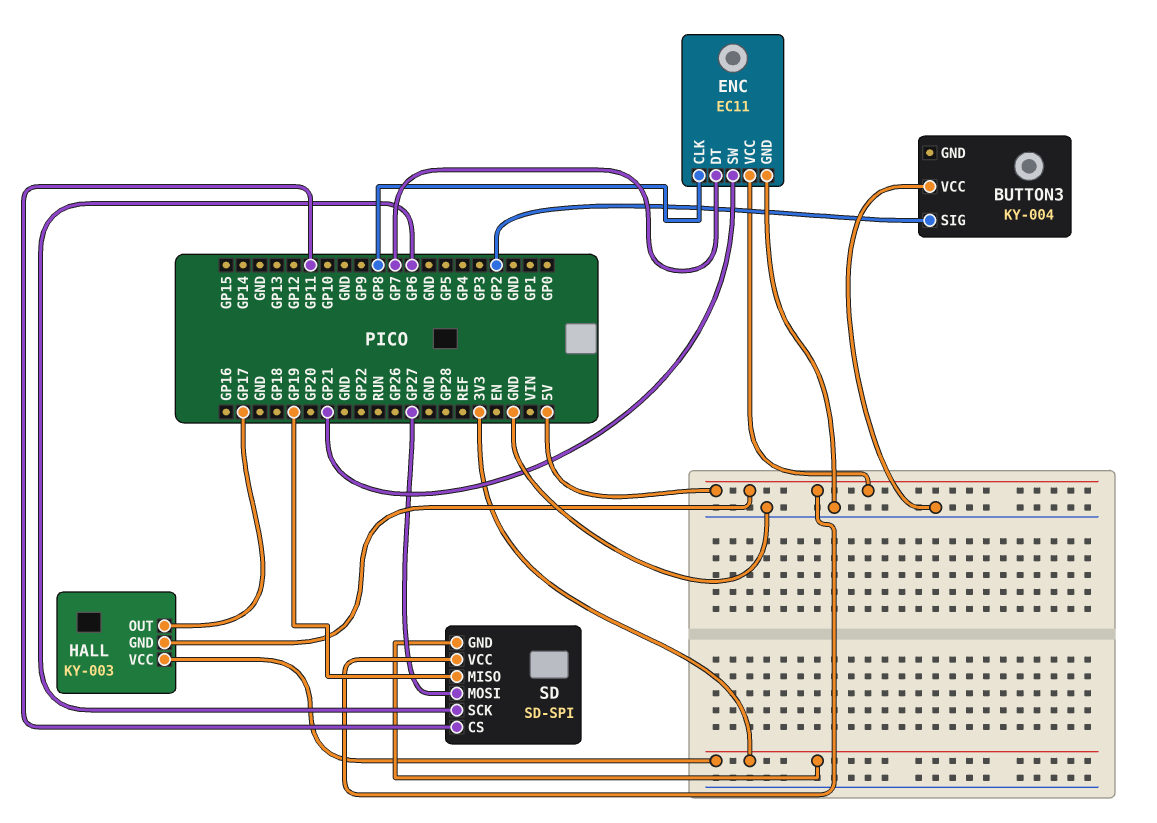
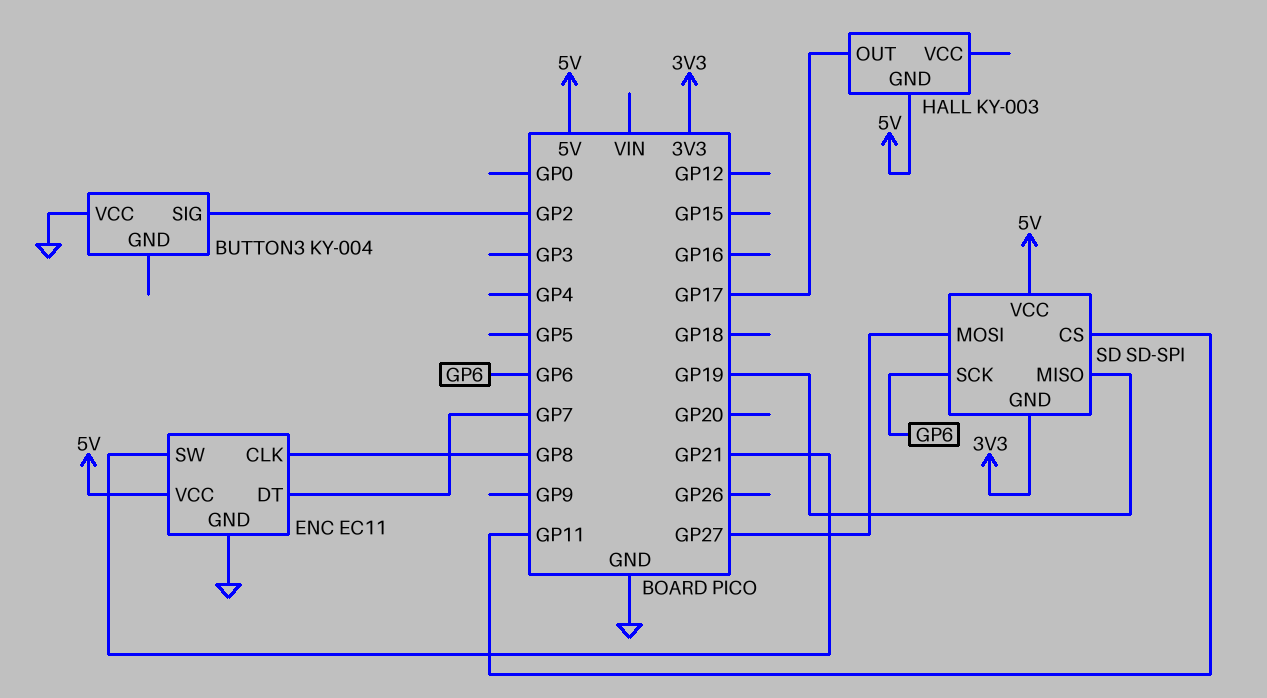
HALL pin VCC: 3V3 -> none

